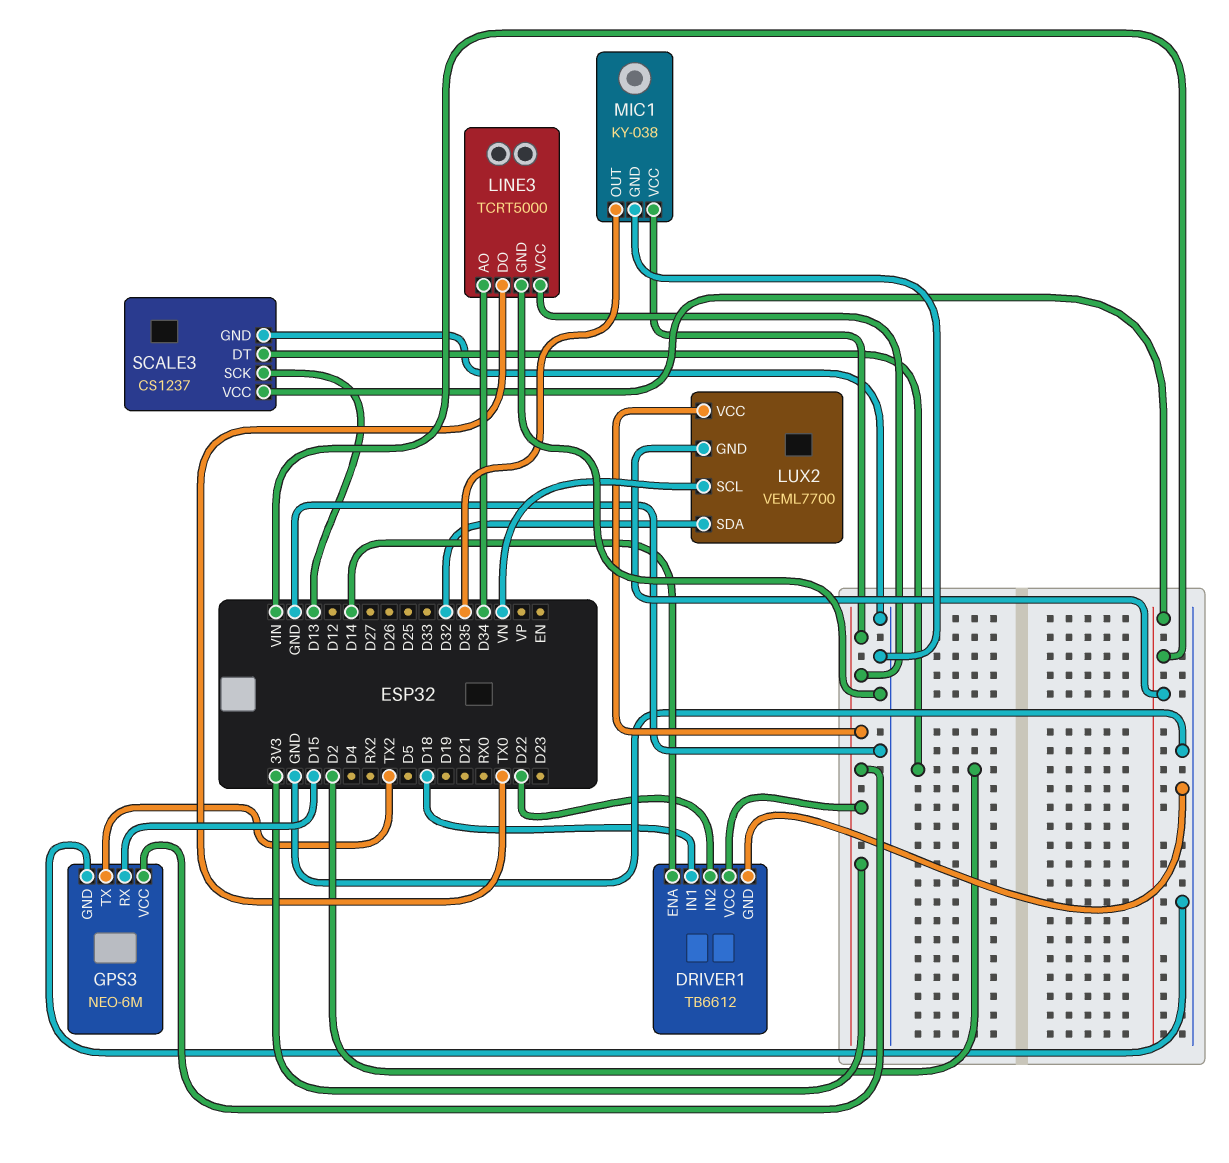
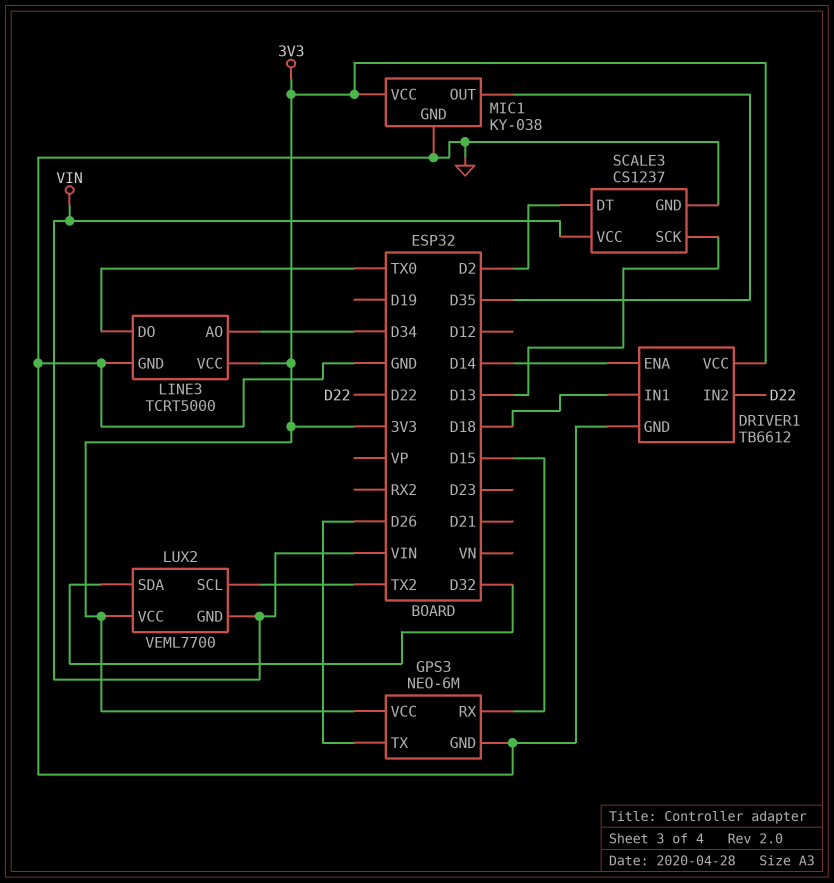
GPS3 pin TX: TX2 -> D26
LUX2 pin SCL: VN -> TX2

